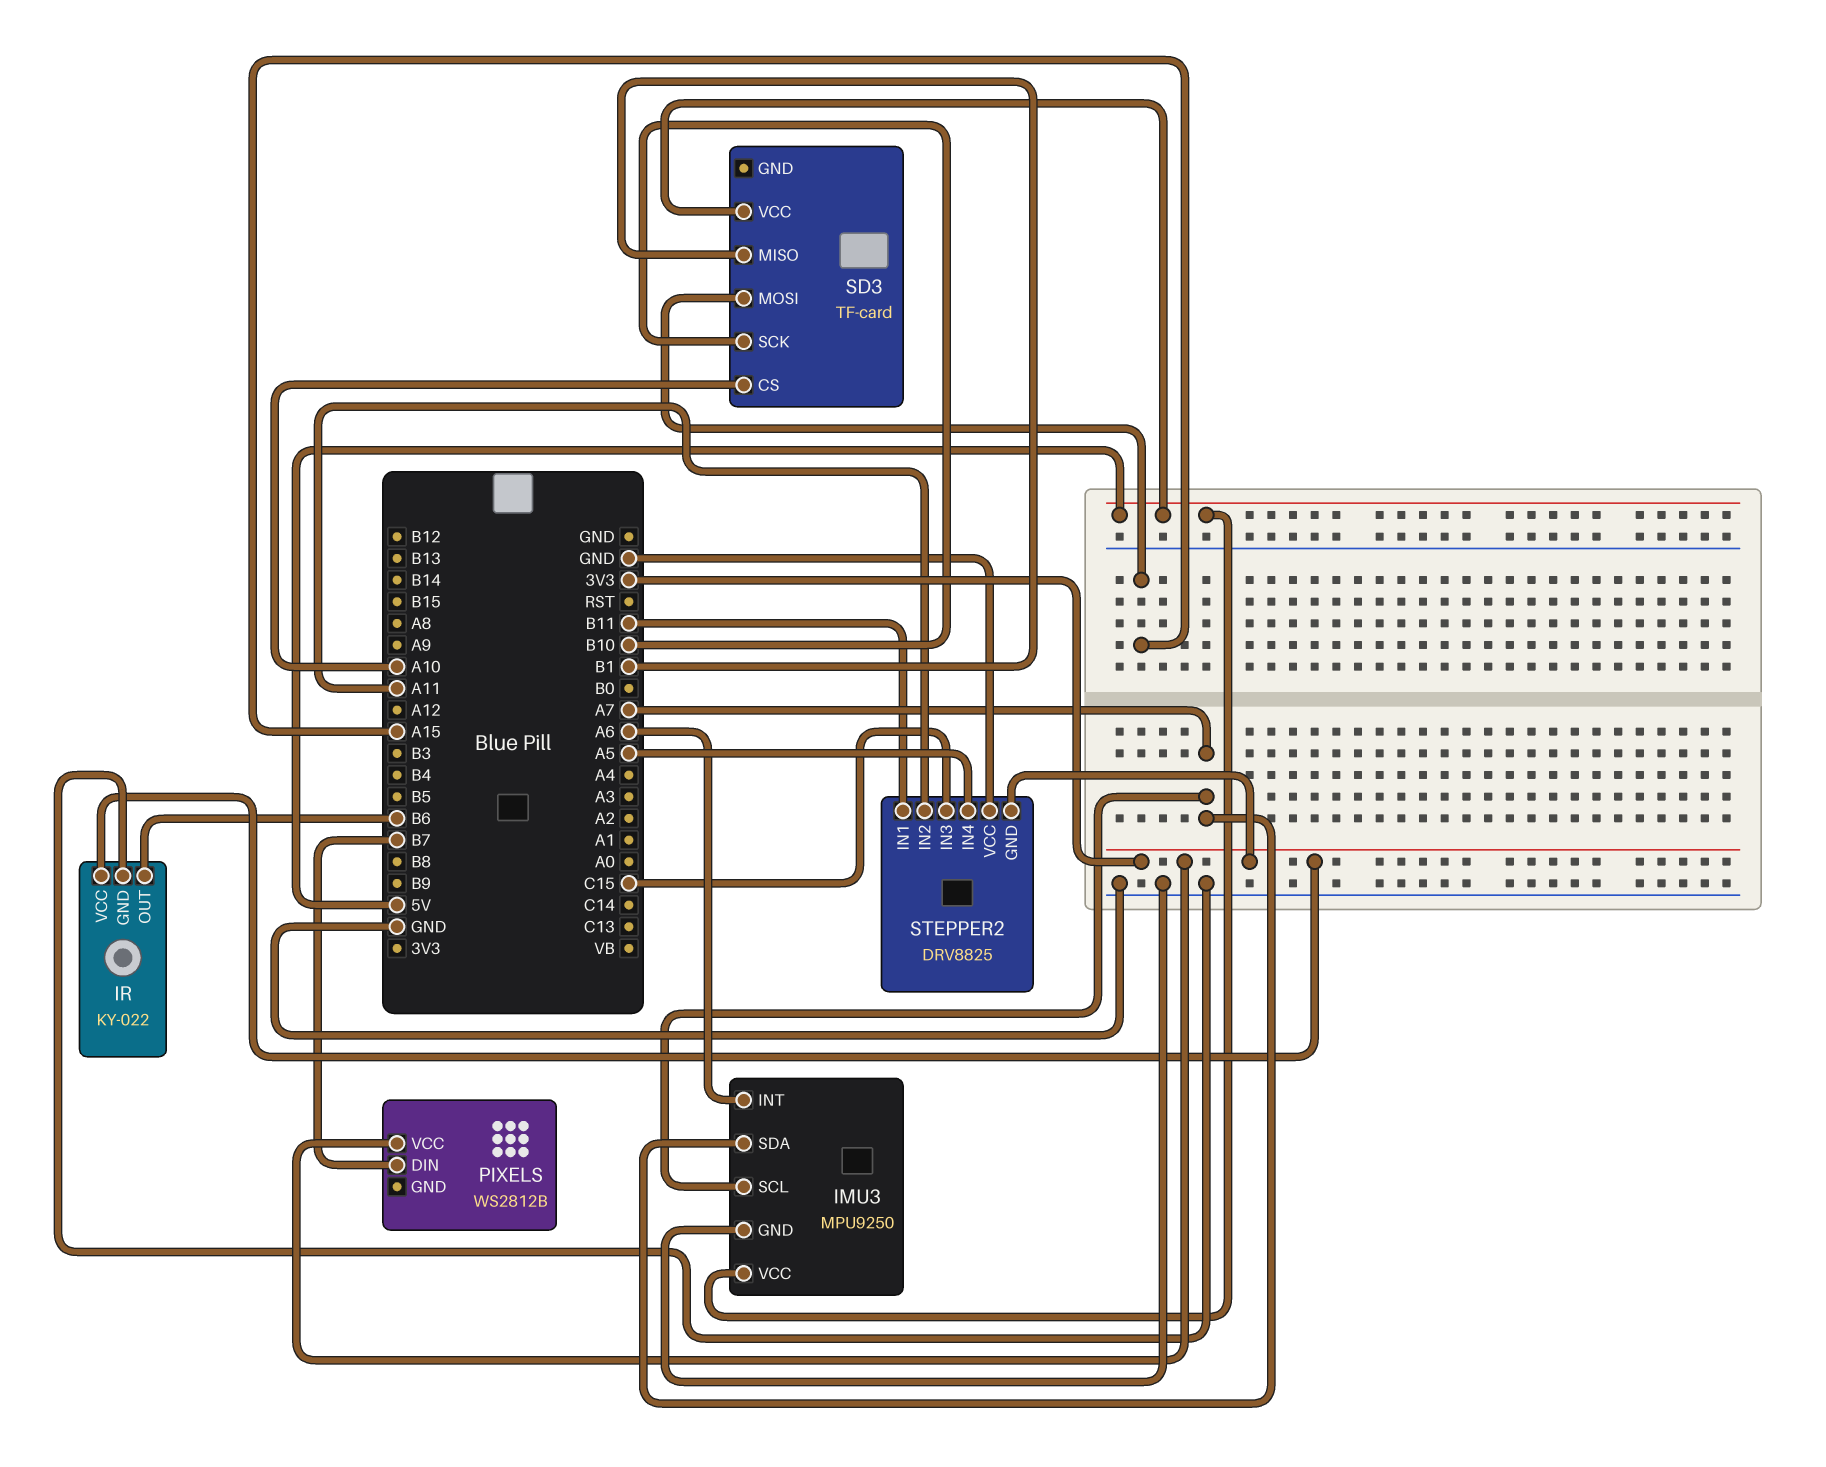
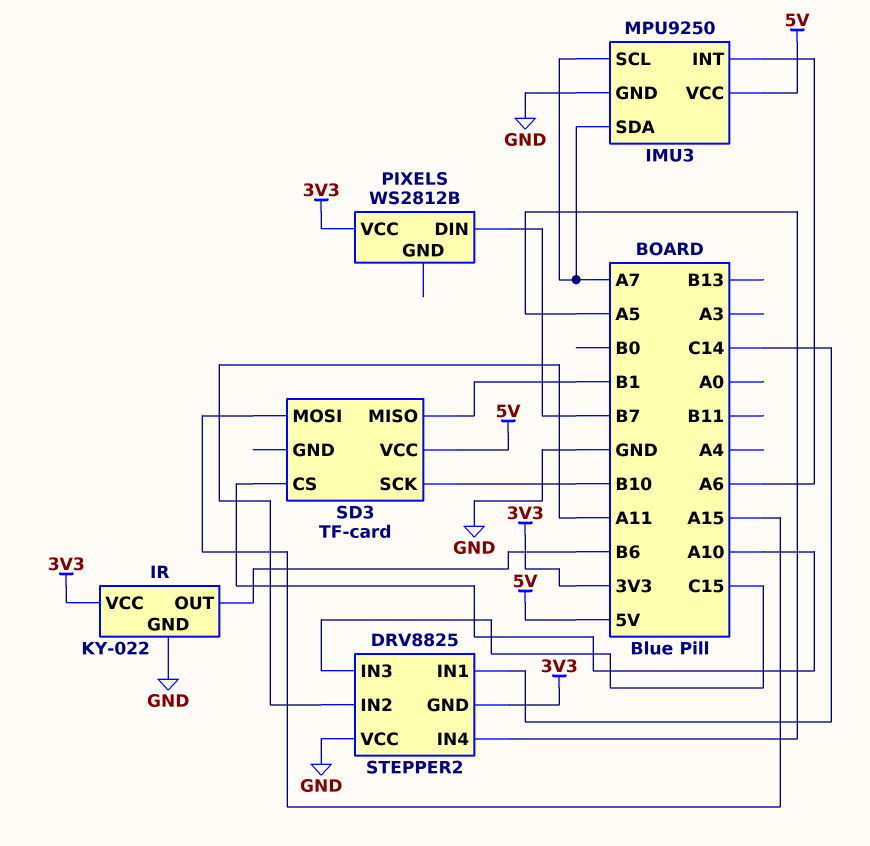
STEPPER2 pin IN1: B11 -> C14

